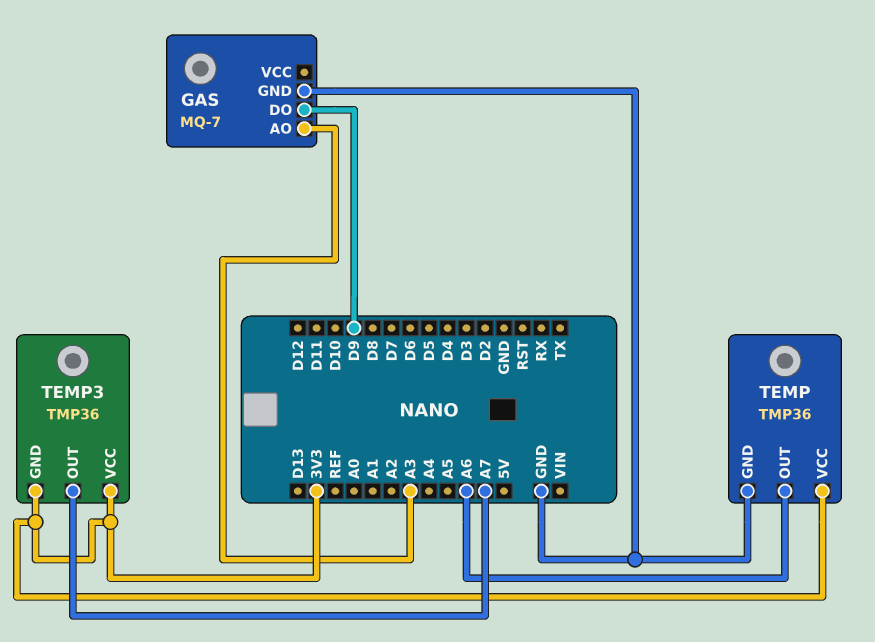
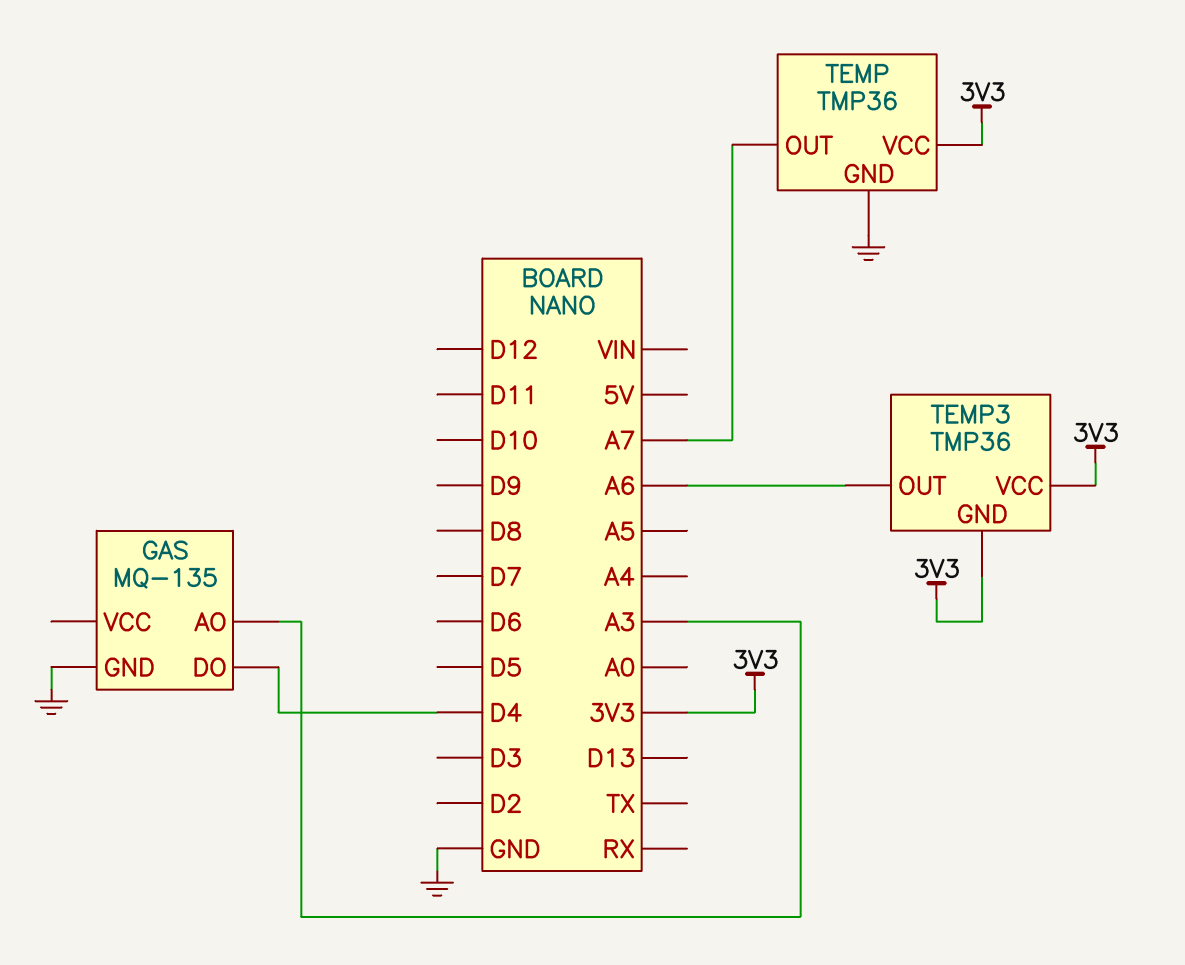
GAS: MQ-7 -> MQ-135
GAS pin DO: D9 -> D4
TEMP pin OUT: A6 -> A7
TEMP3 pin OUT: A7 -> A6

